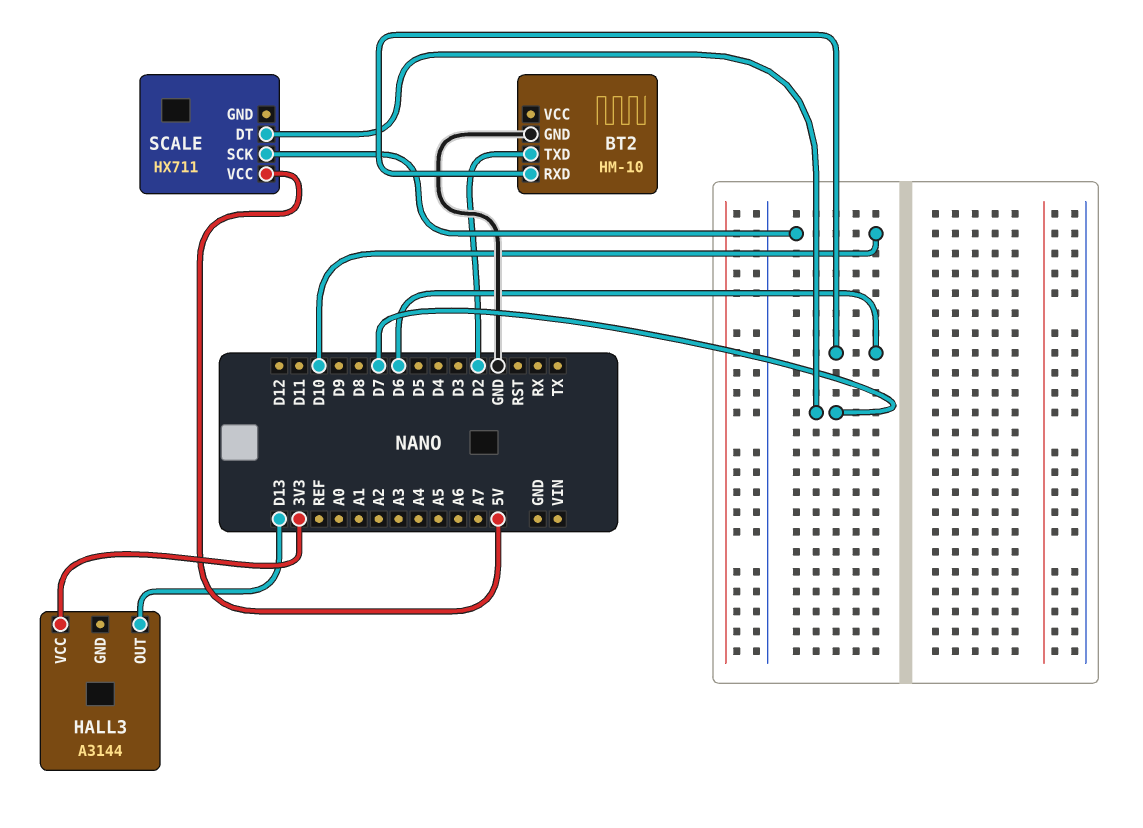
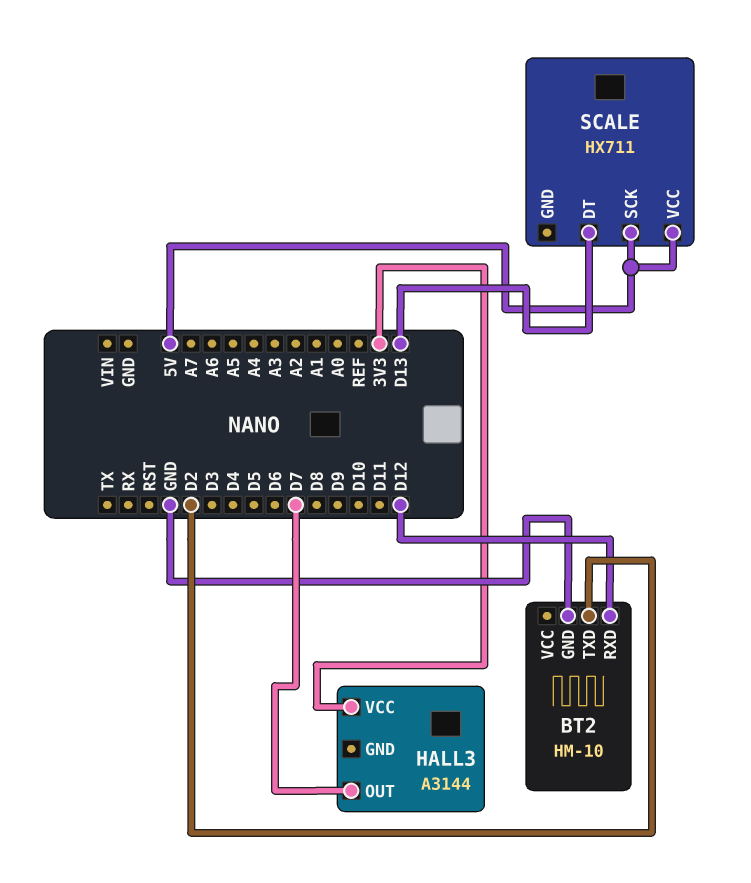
BT2 pin RXD: D6 -> D12
HALL3 pin OUT: D13 -> D7
SCALE pin DT: D7 -> D13
SCALE pin SCK: D10 -> 5V

